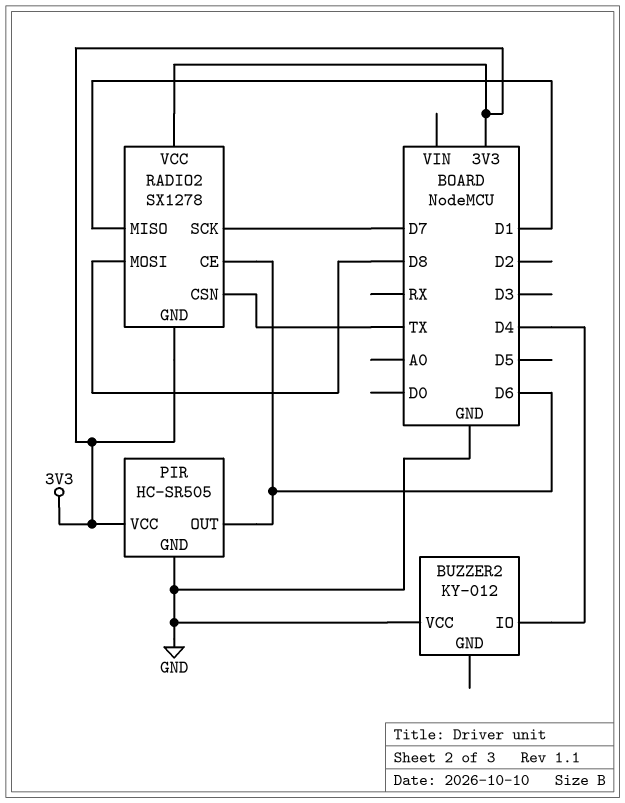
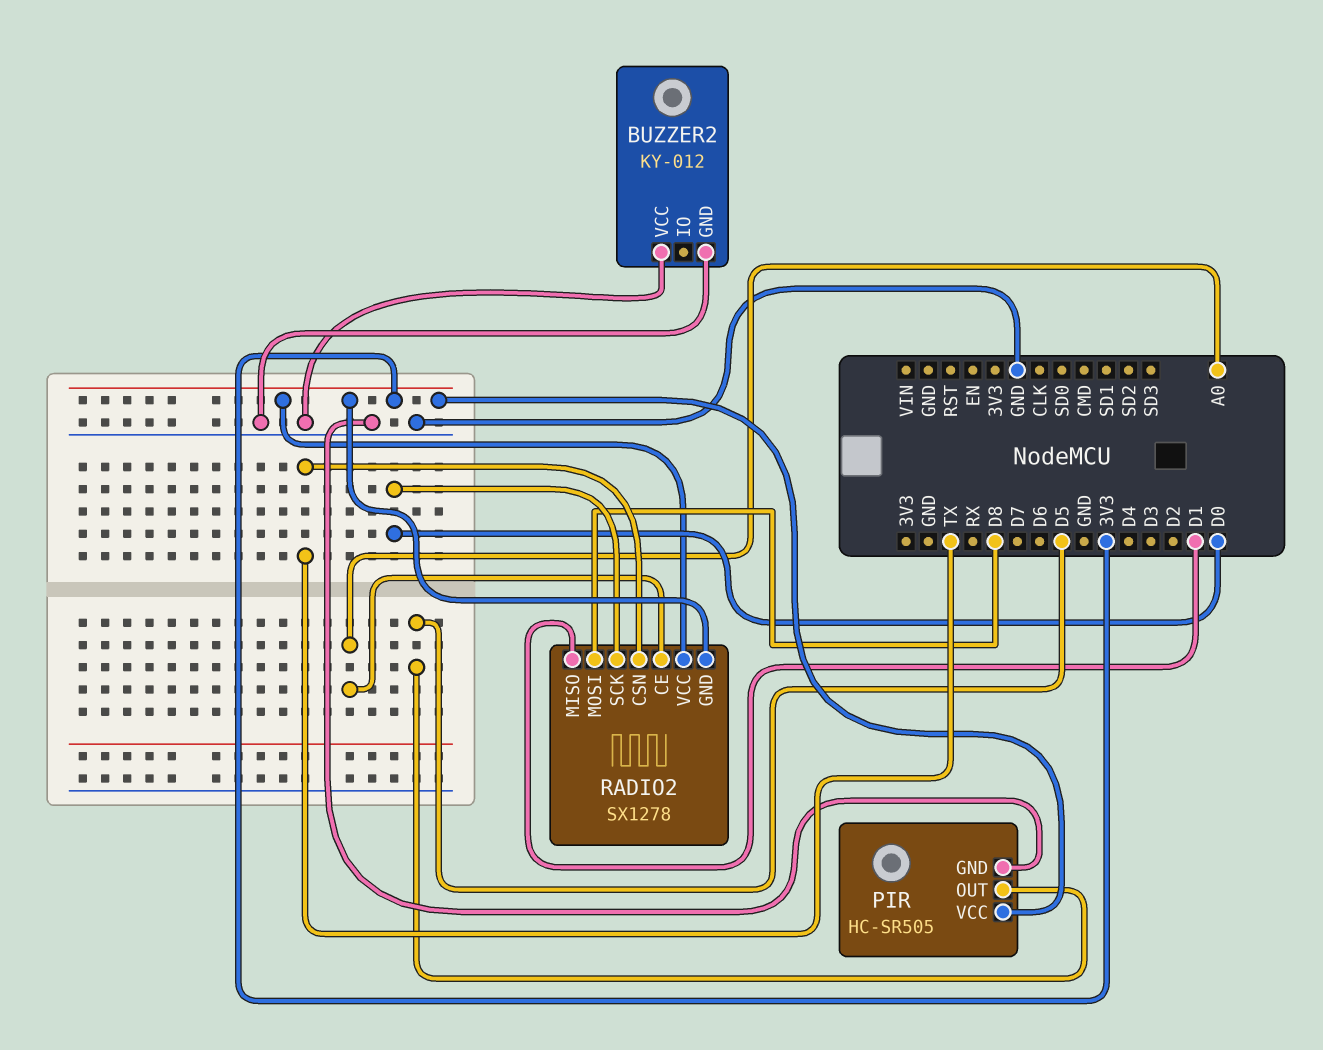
BUZZER2 pin GND: none -> GND
BUZZER2 pin IO: D4 -> none
PIR pin OUT: D6 -> D5
RADIO2 pin CE: D6 -> A0
RADIO2 pin SCK: D7 -> D0

